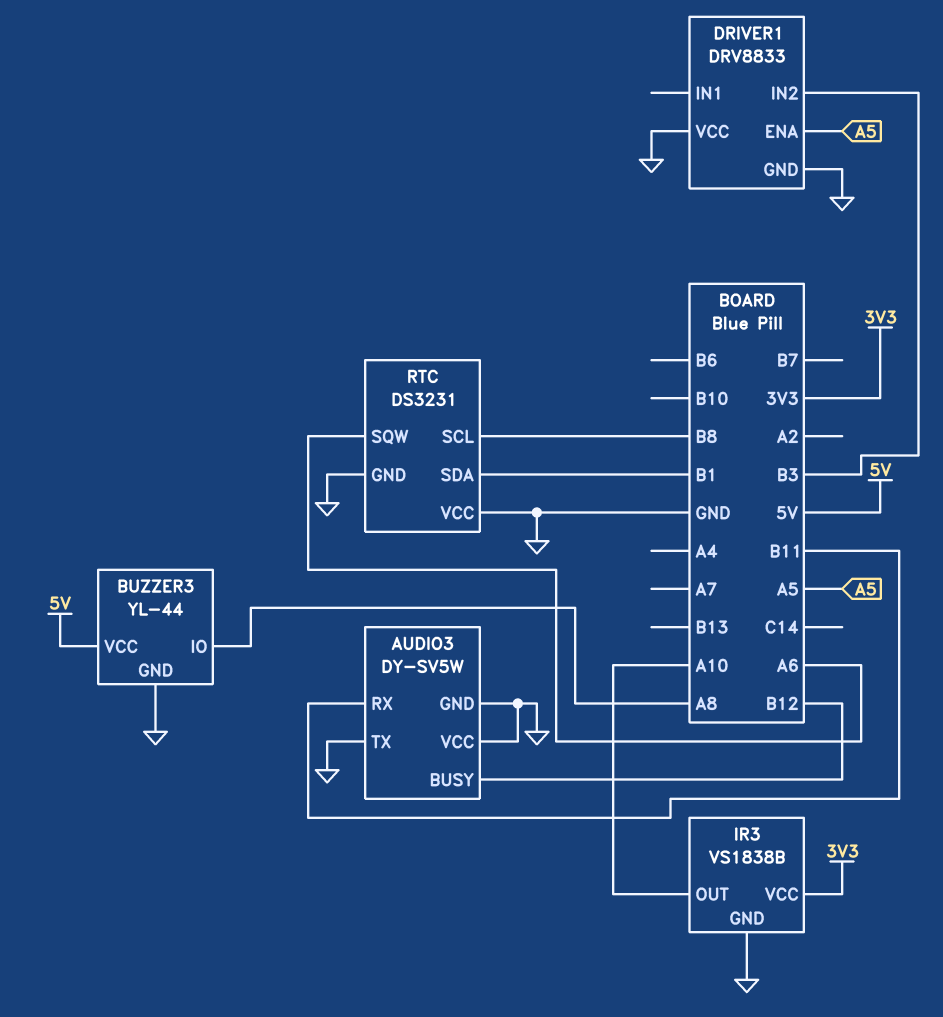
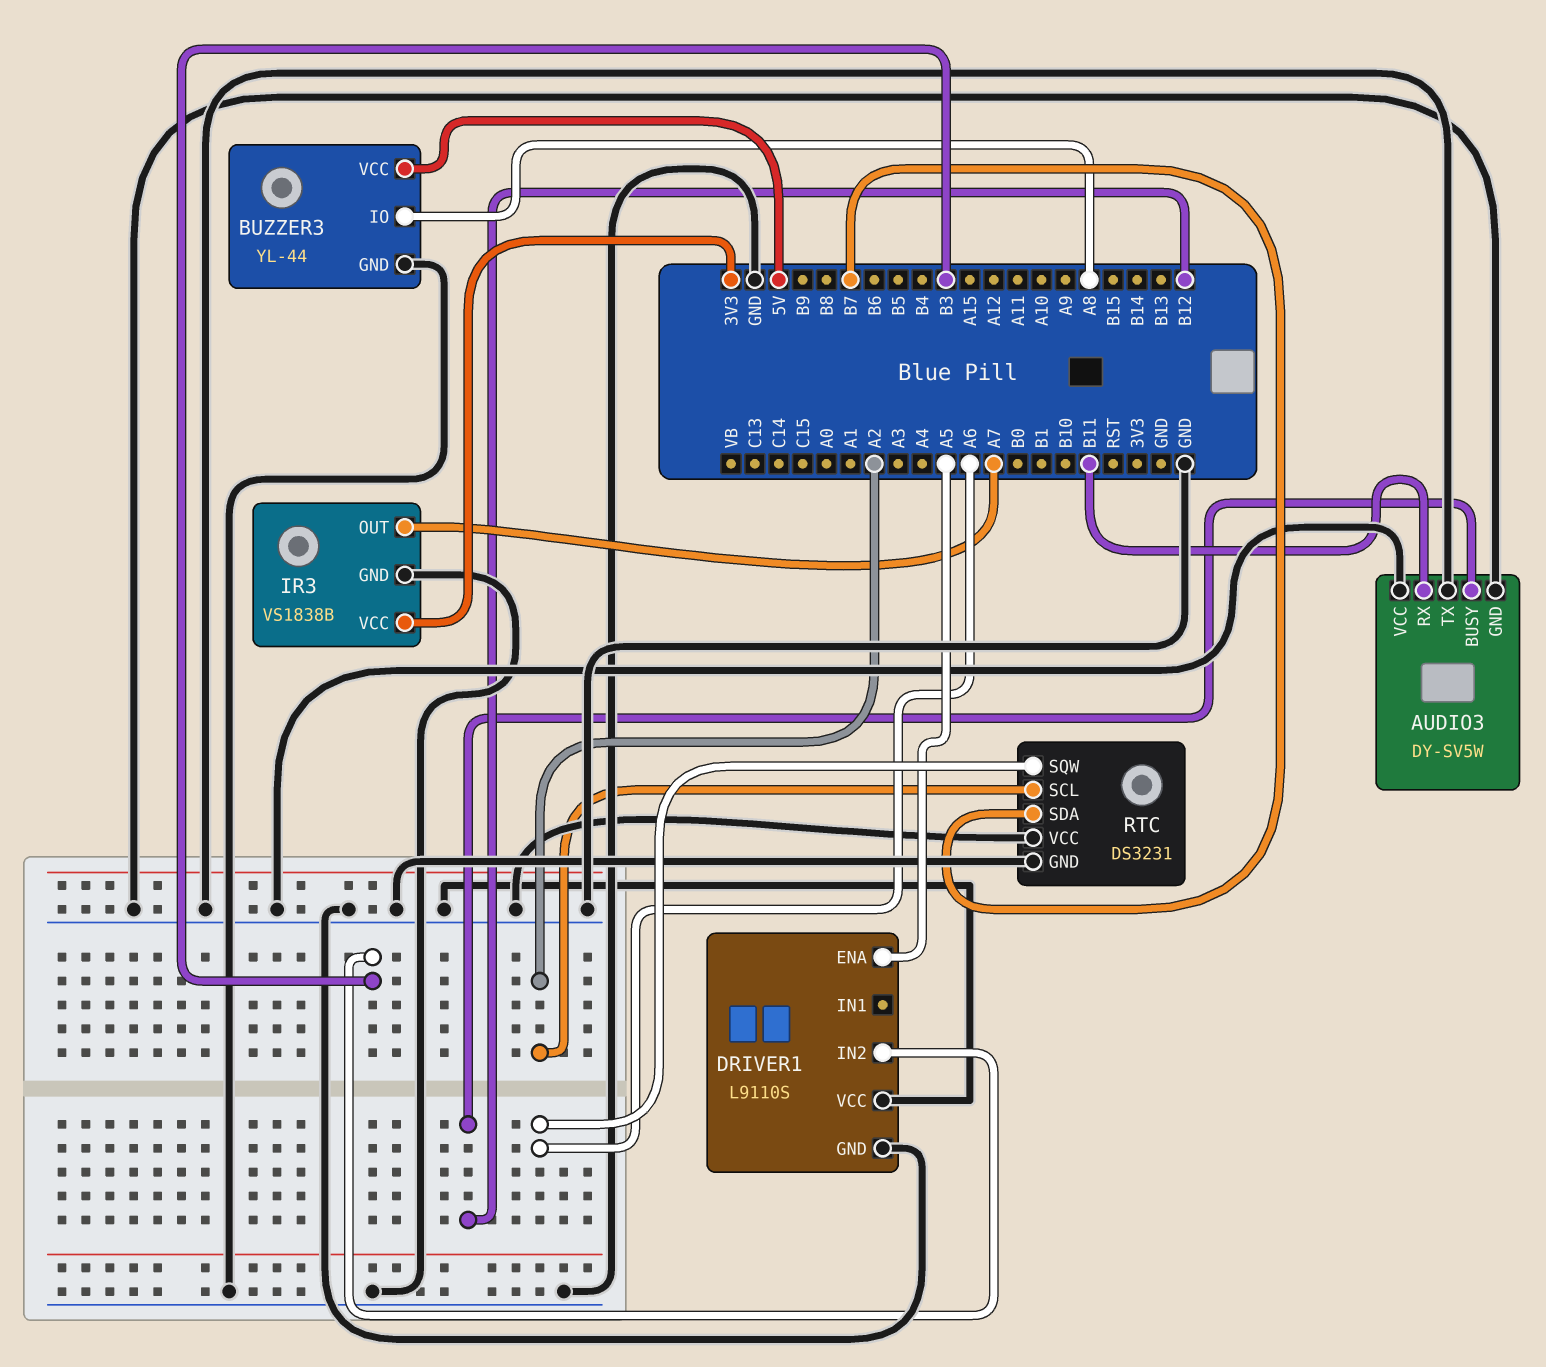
DRIVER1: DRV8833 -> L9110S
IR3 pin OUT: A10 -> A7
RTC pin SCL: B8 -> A2
RTC pin SDA: B1 -> B7

